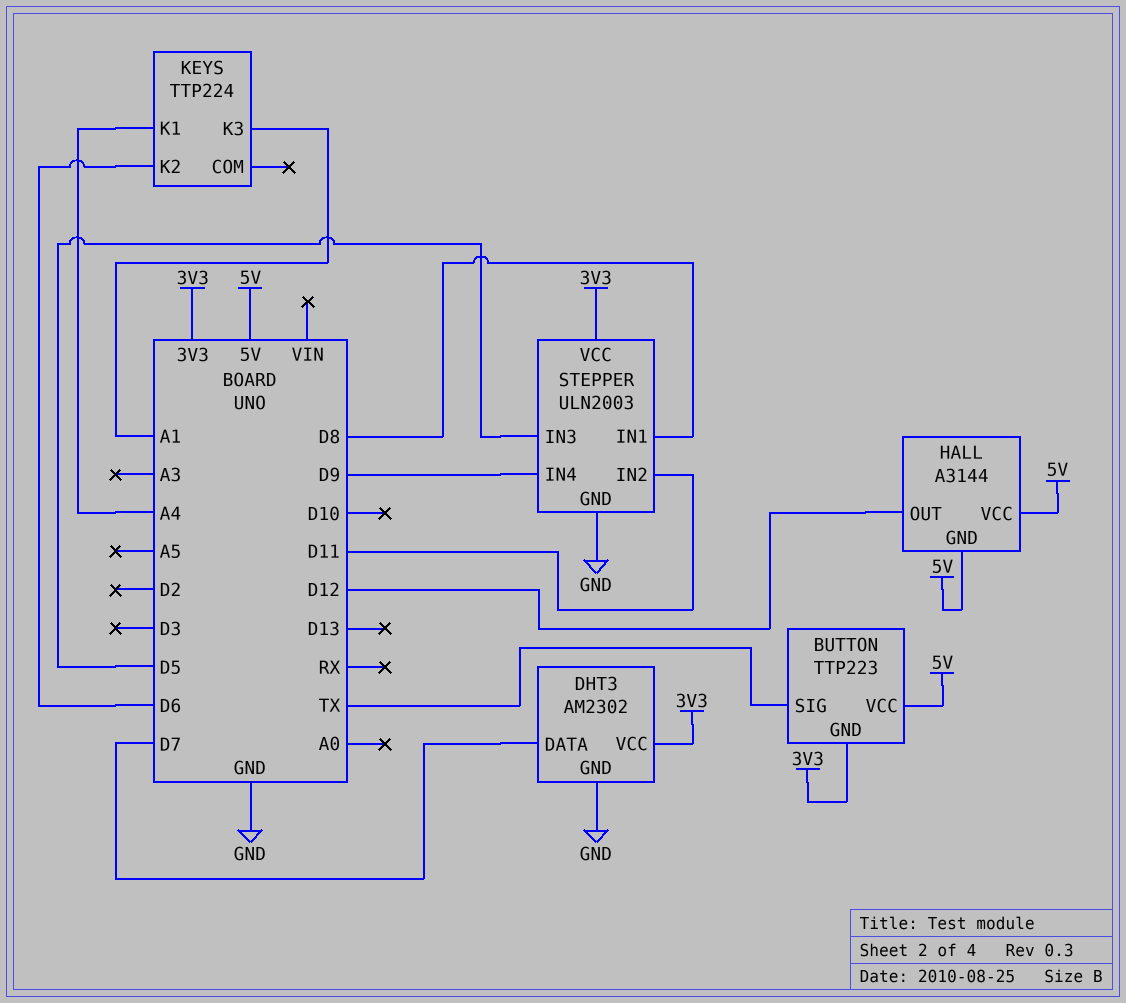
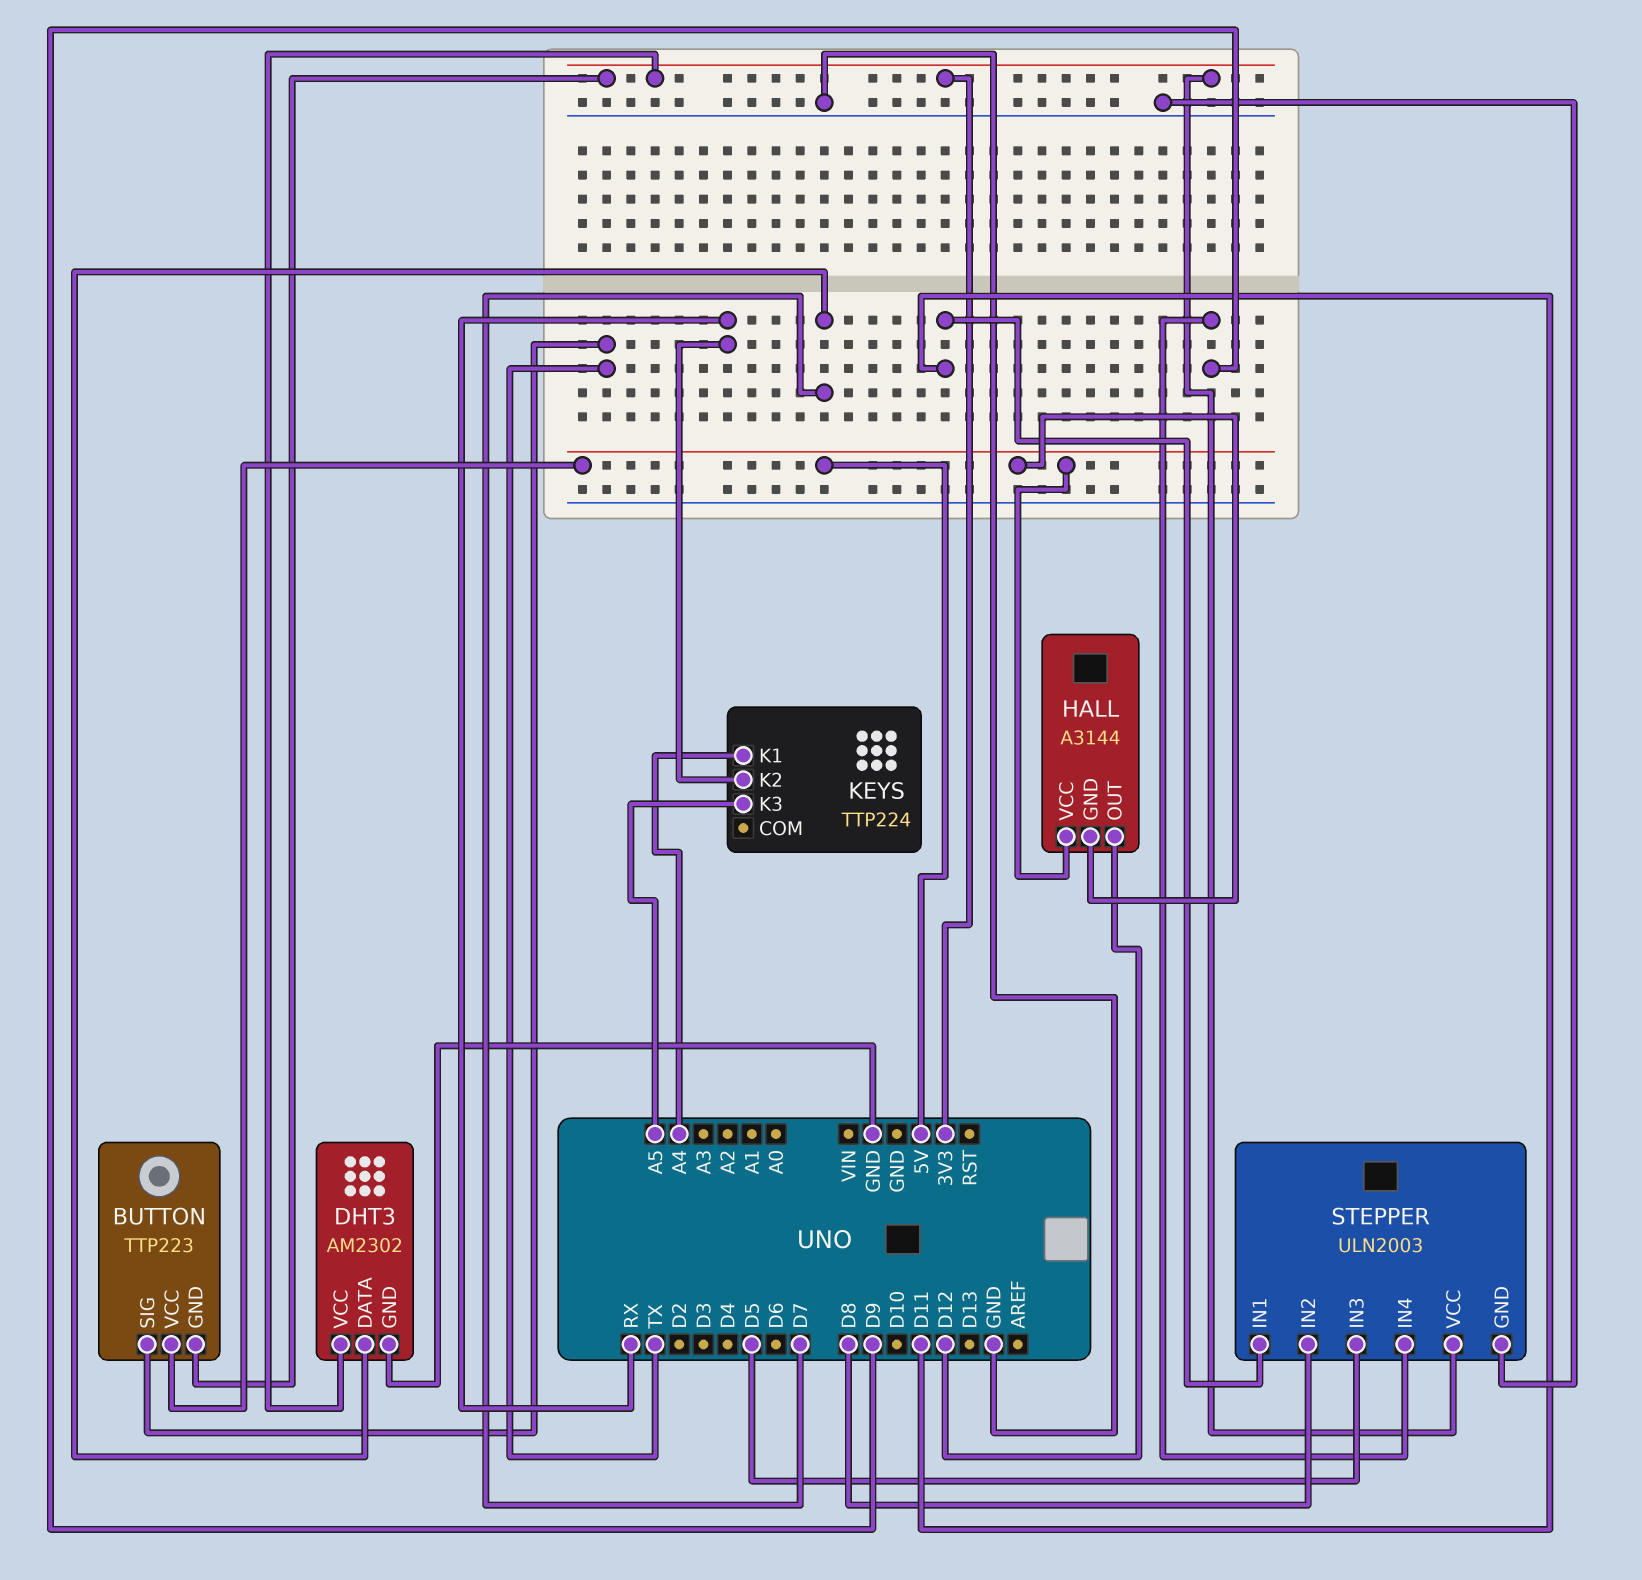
KEYS pin K2: D6 -> RX
KEYS pin K3: A1 -> A5
STEPPER pin IN1: D8 -> D11
STEPPER pin IN2: D11 -> D8

